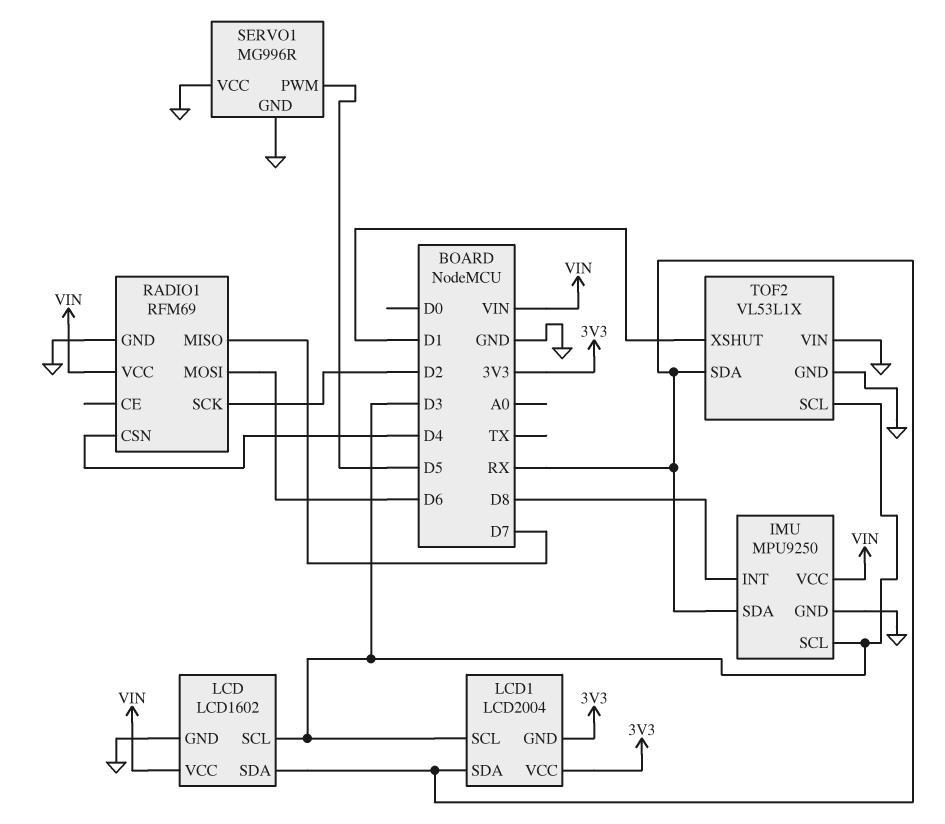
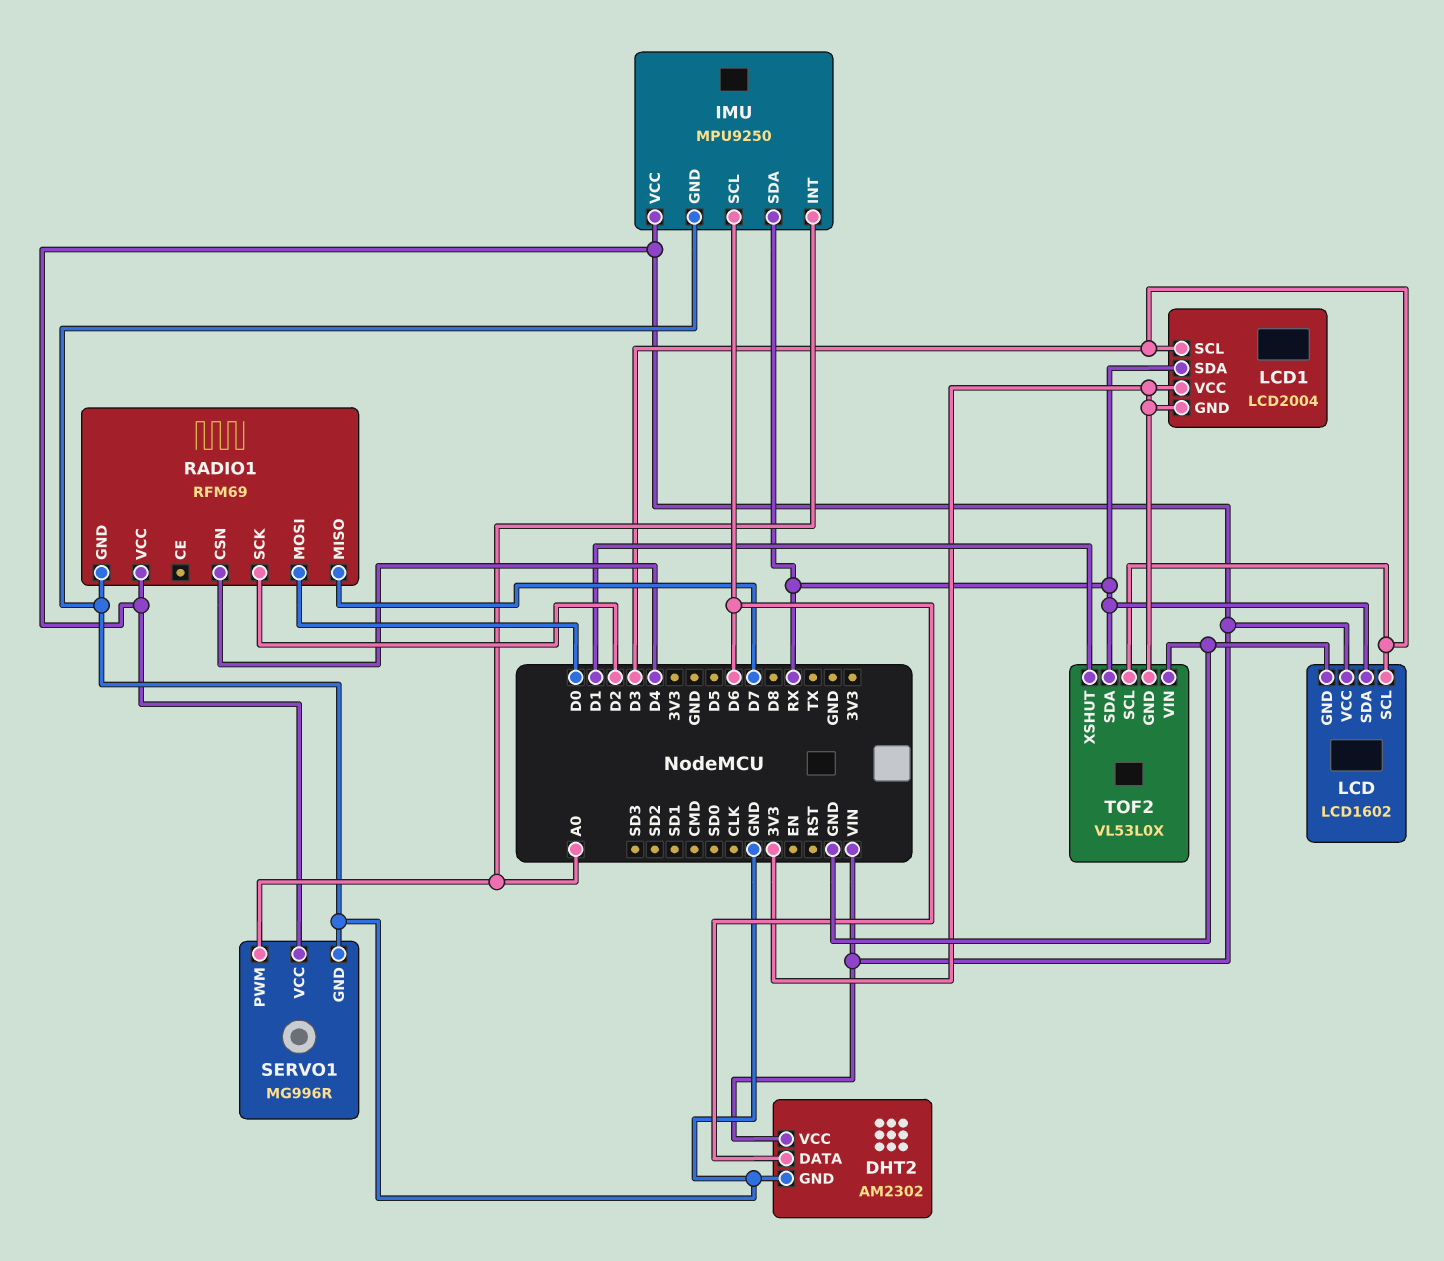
DHT2: none -> AM2302
DHT2 pin DATA: none -> D6
DHT2 pin GND: none -> GND
DHT2 pin VCC: none -> VIN
IMU pin INT: D8 -> A0
IMU pin SCL: D3 -> D6
RADIO1 pin MOSI: D6 -> D0
SERVO1 pin PWM: D5 -> A0
SERVO1 pin VCC: GND -> VIN
TOF2: VL53L1X -> VL53L0X
TOF2 pin GND: GND -> 3V3

